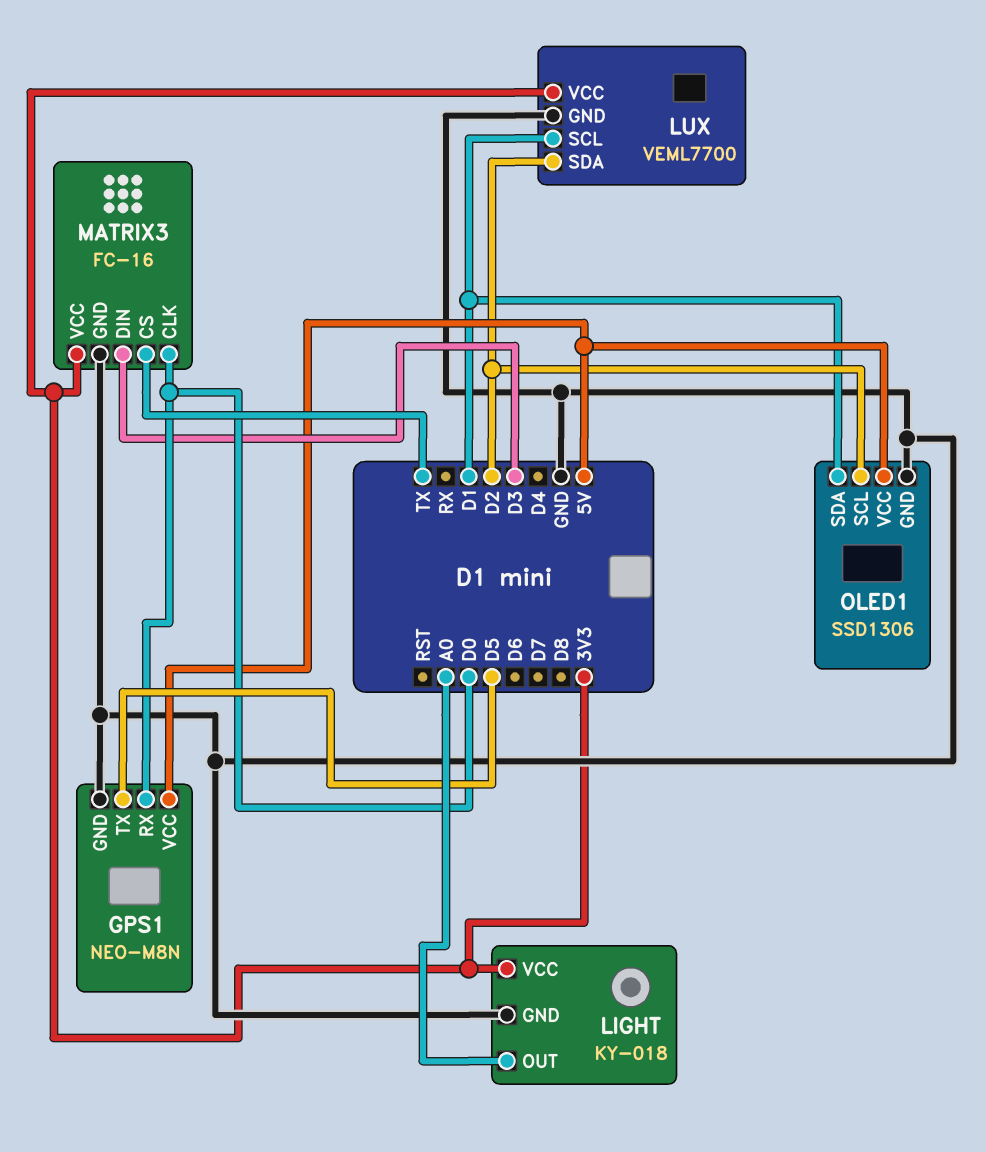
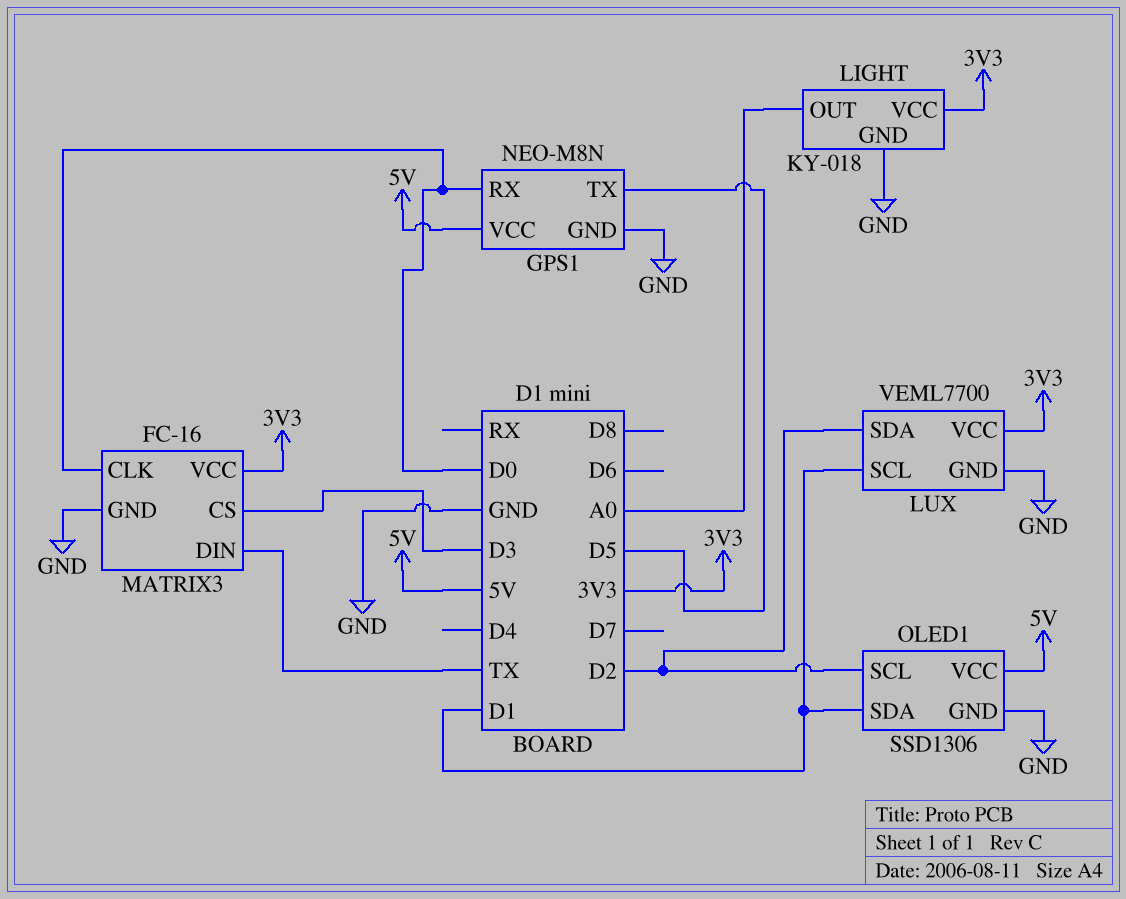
MATRIX3 pin CS: TX -> D3
MATRIX3 pin DIN: D3 -> TX

